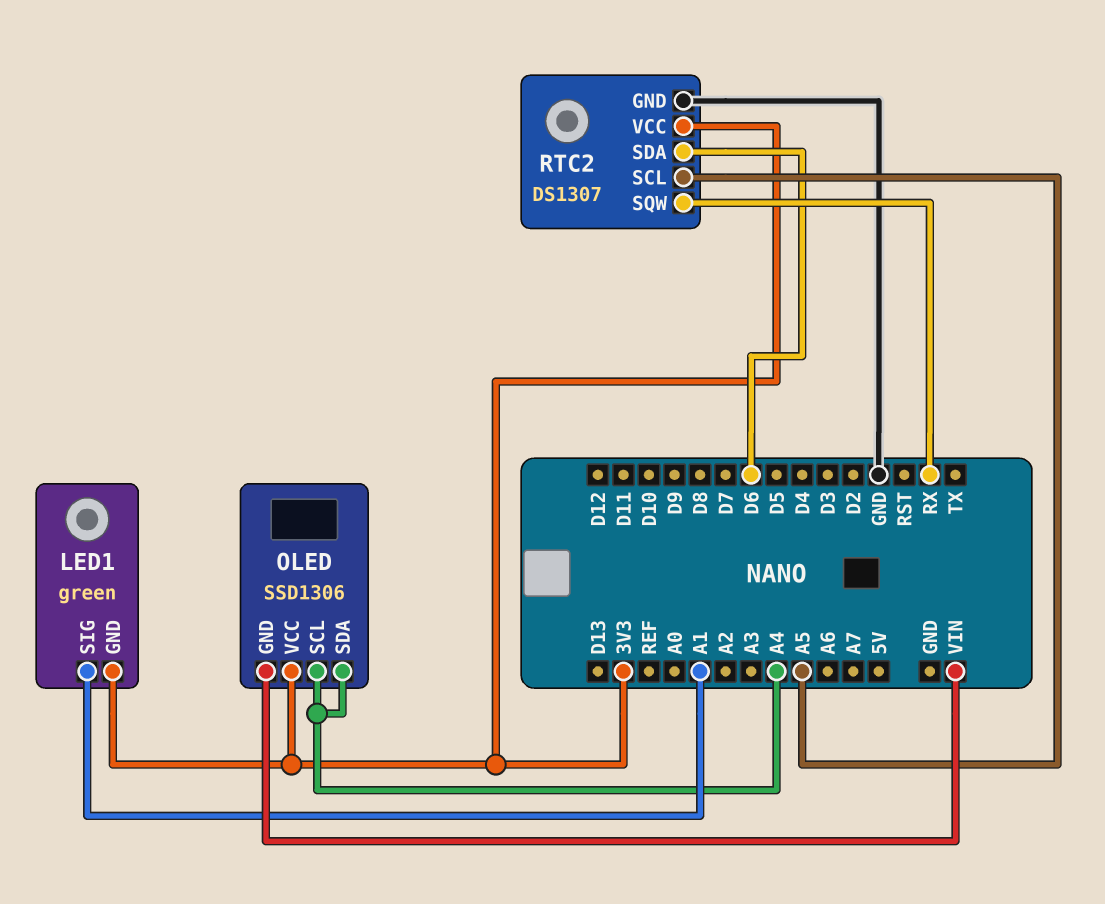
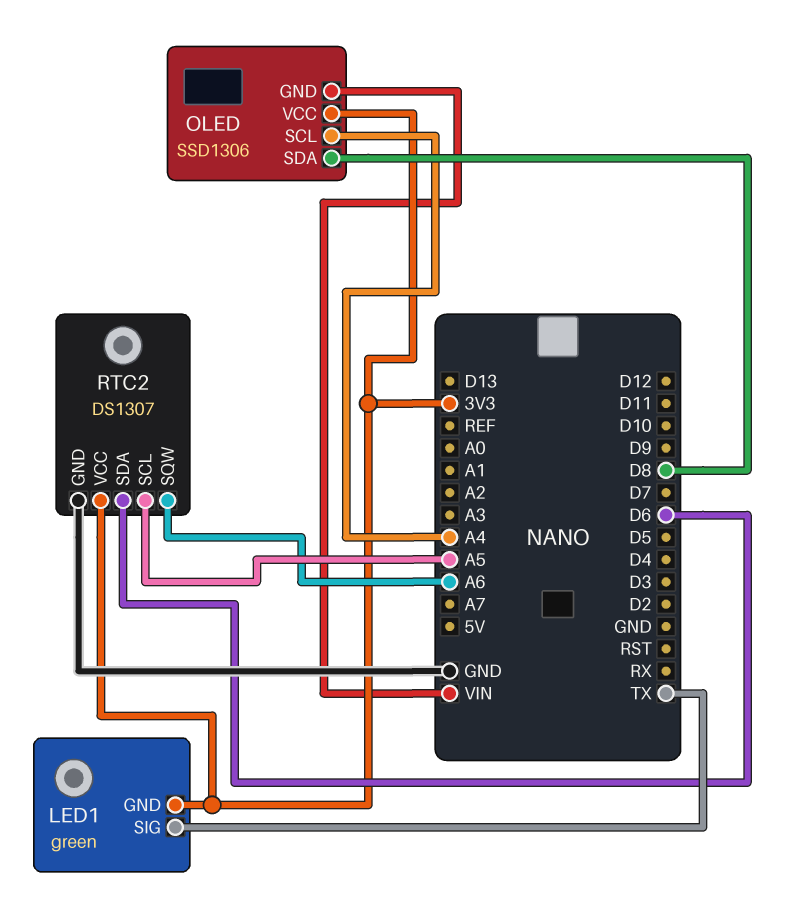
LED1 pin SIG: A1 -> TX
OLED pin SDA: A4 -> D8
RTC2 pin SQW: RX -> A6

